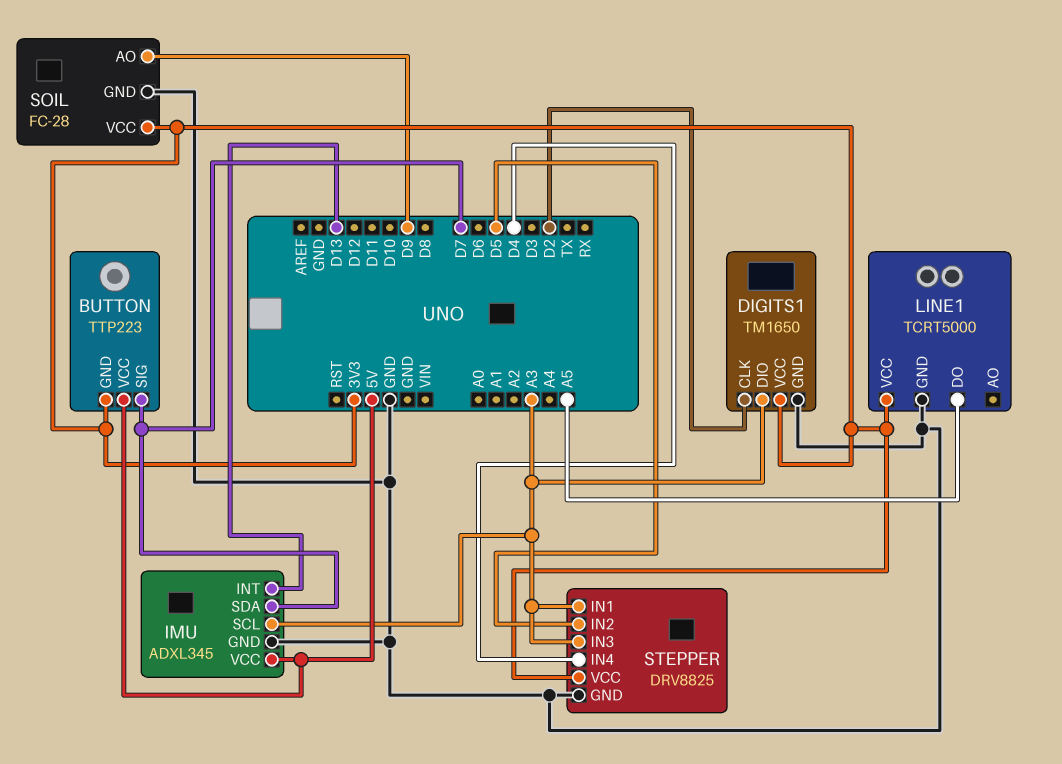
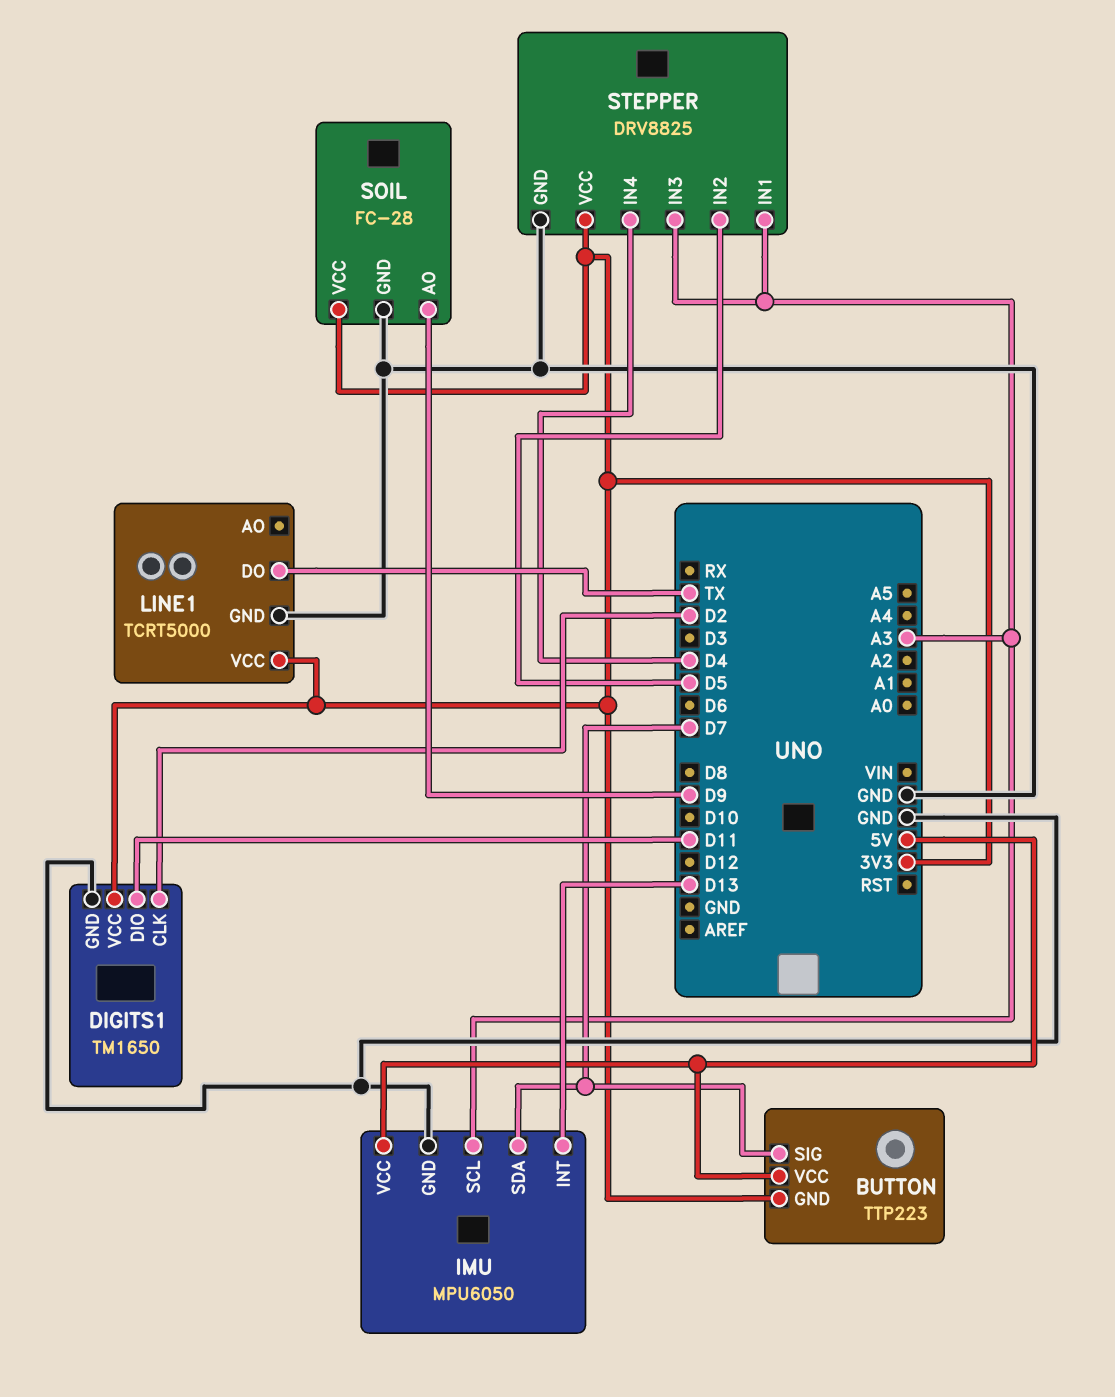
DIGITS1 pin DIO: A3 -> D11
IMU: ADXL345 -> MPU6050
LINE1 pin DO: A5 -> TX

